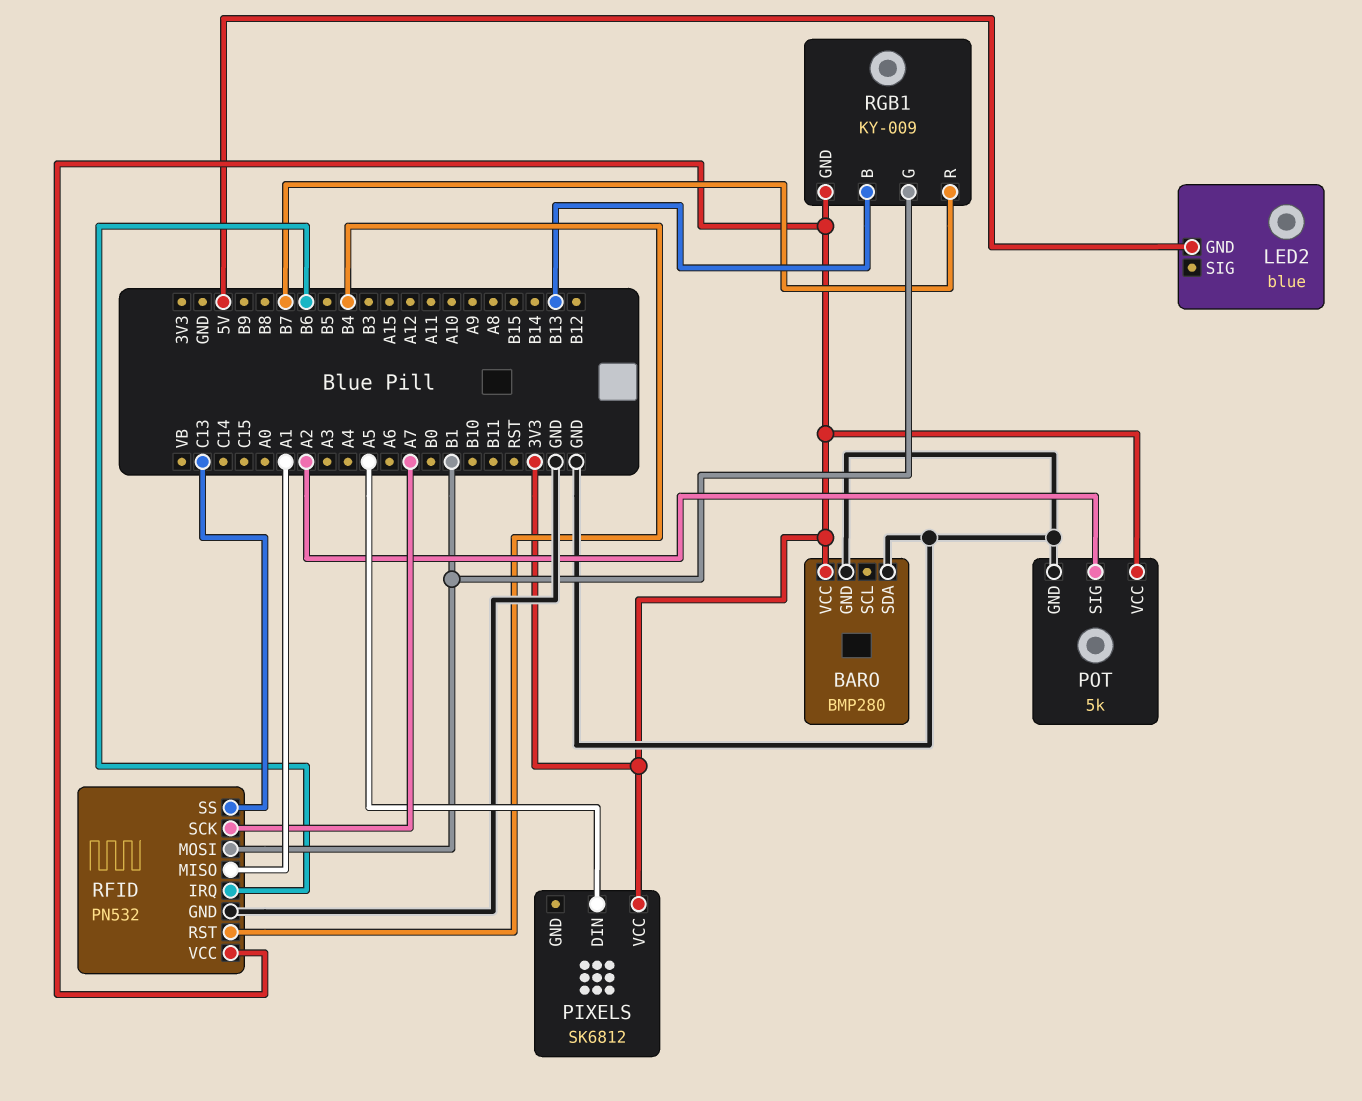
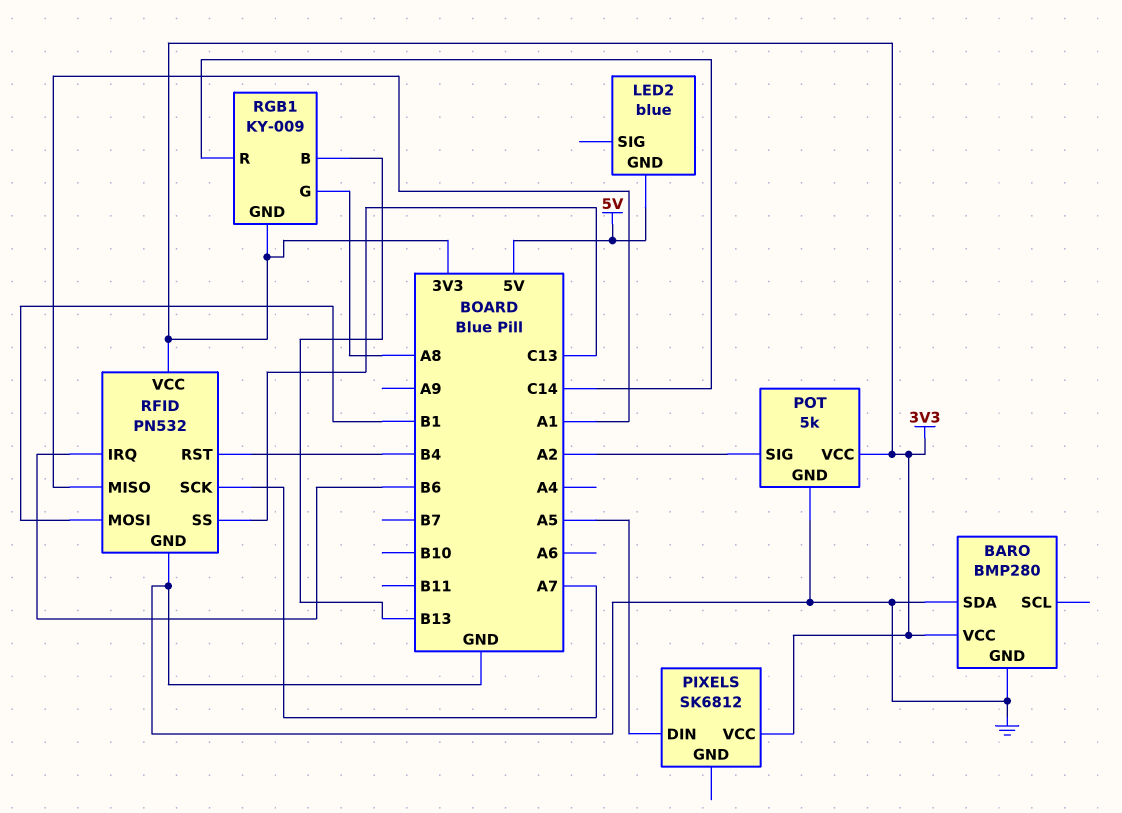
RGB1 pin G: B1 -> A8
RGB1 pin R: B7 -> C14

